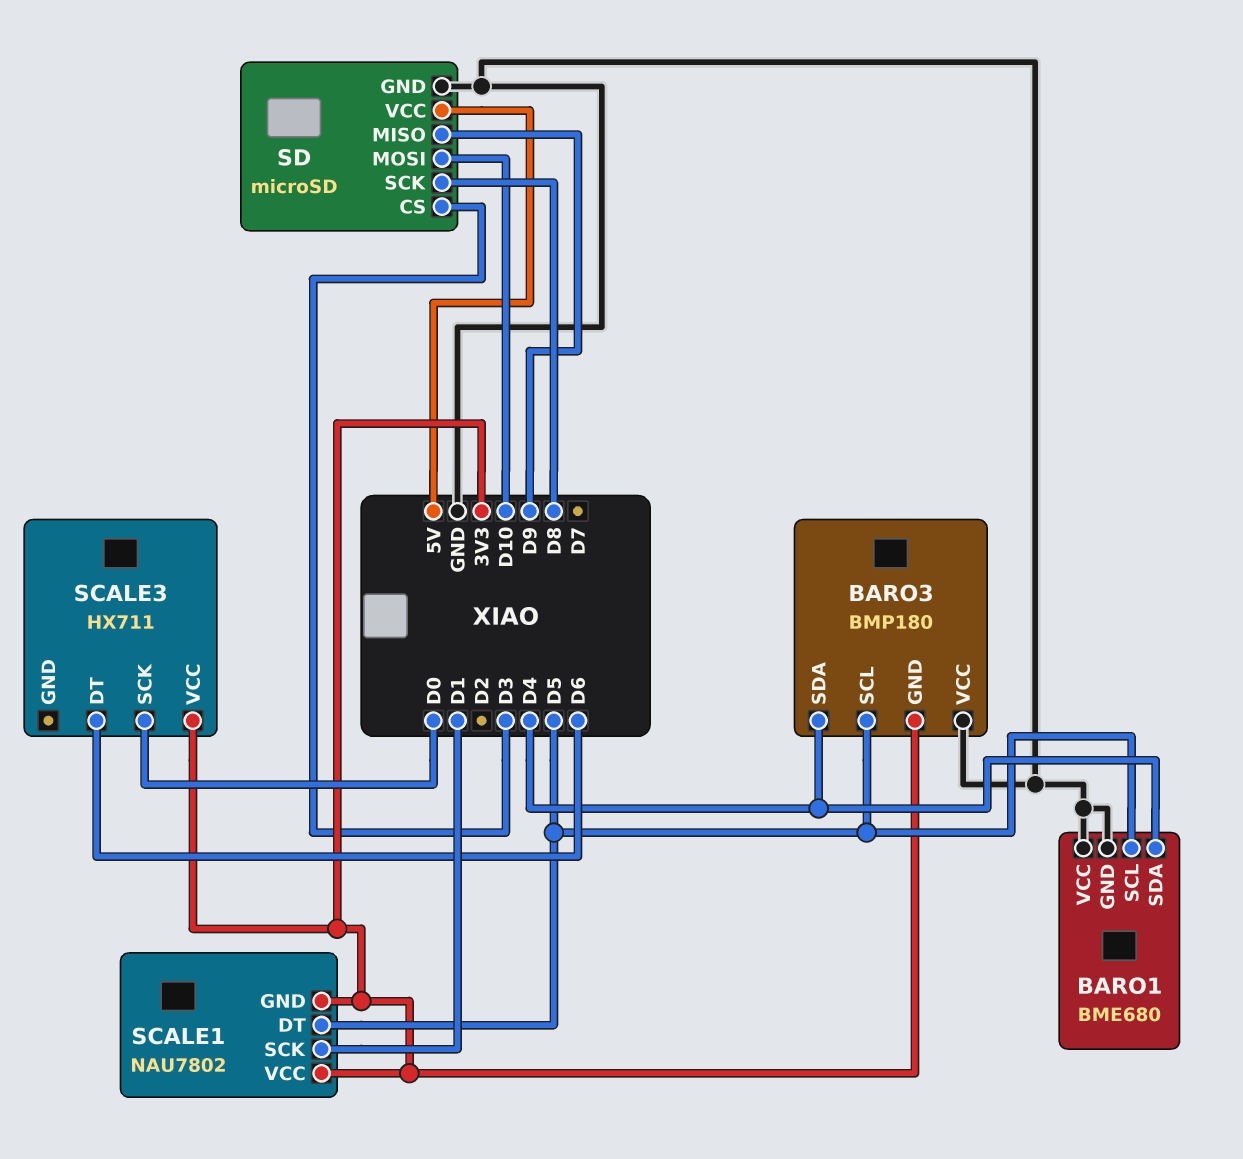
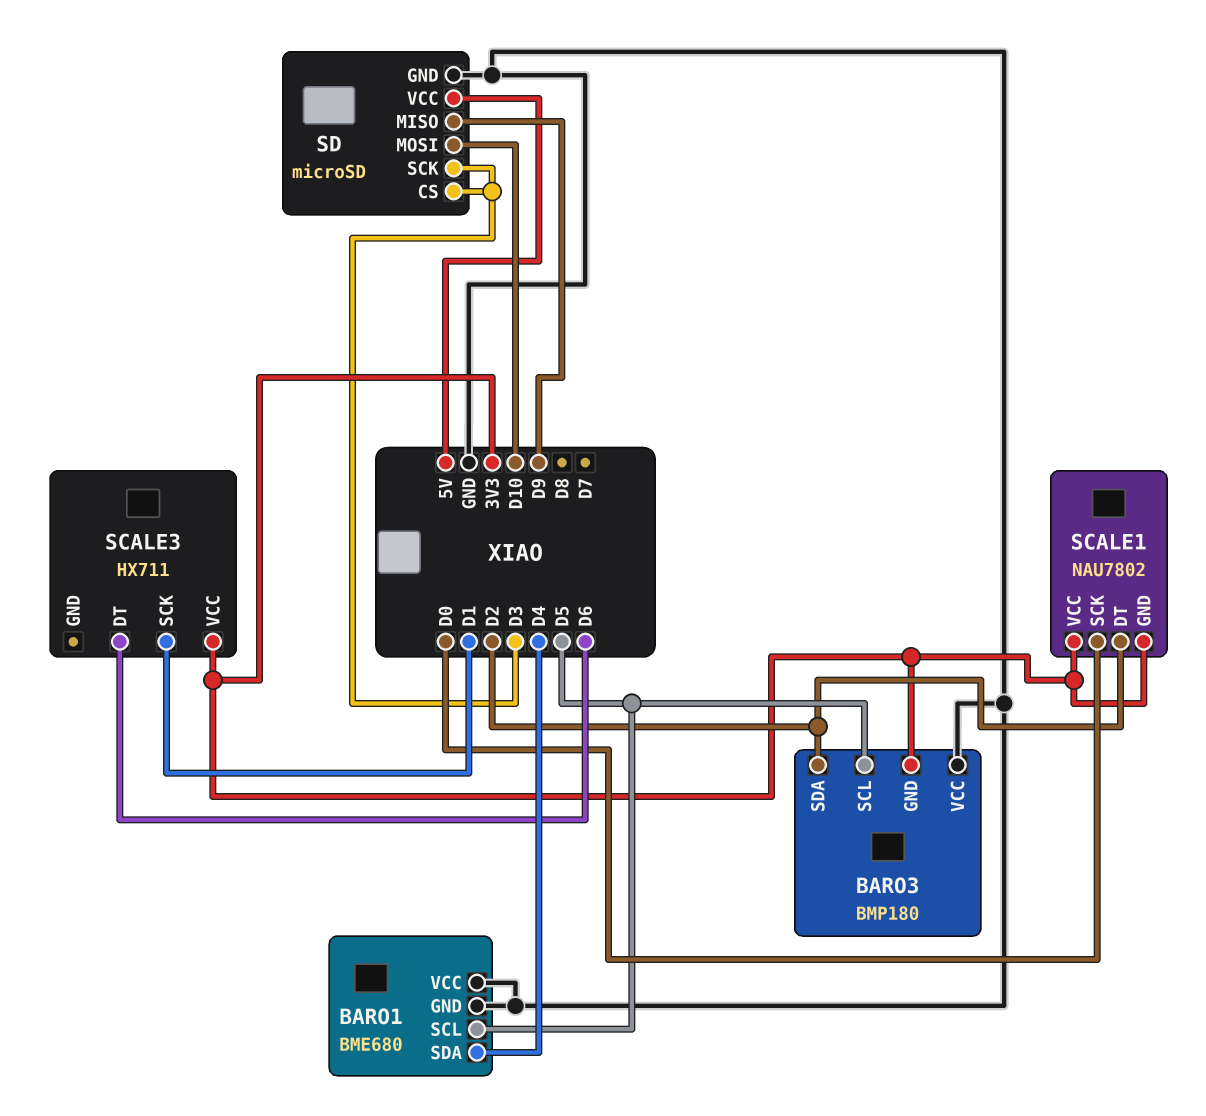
BARO3 pin SDA: D4 -> D2
SCALE1 pin DT: D5 -> D2
SCALE1 pin SCK: D1 -> D0
SCALE3 pin SCK: D0 -> D1
SD pin SCK: D8 -> D3

